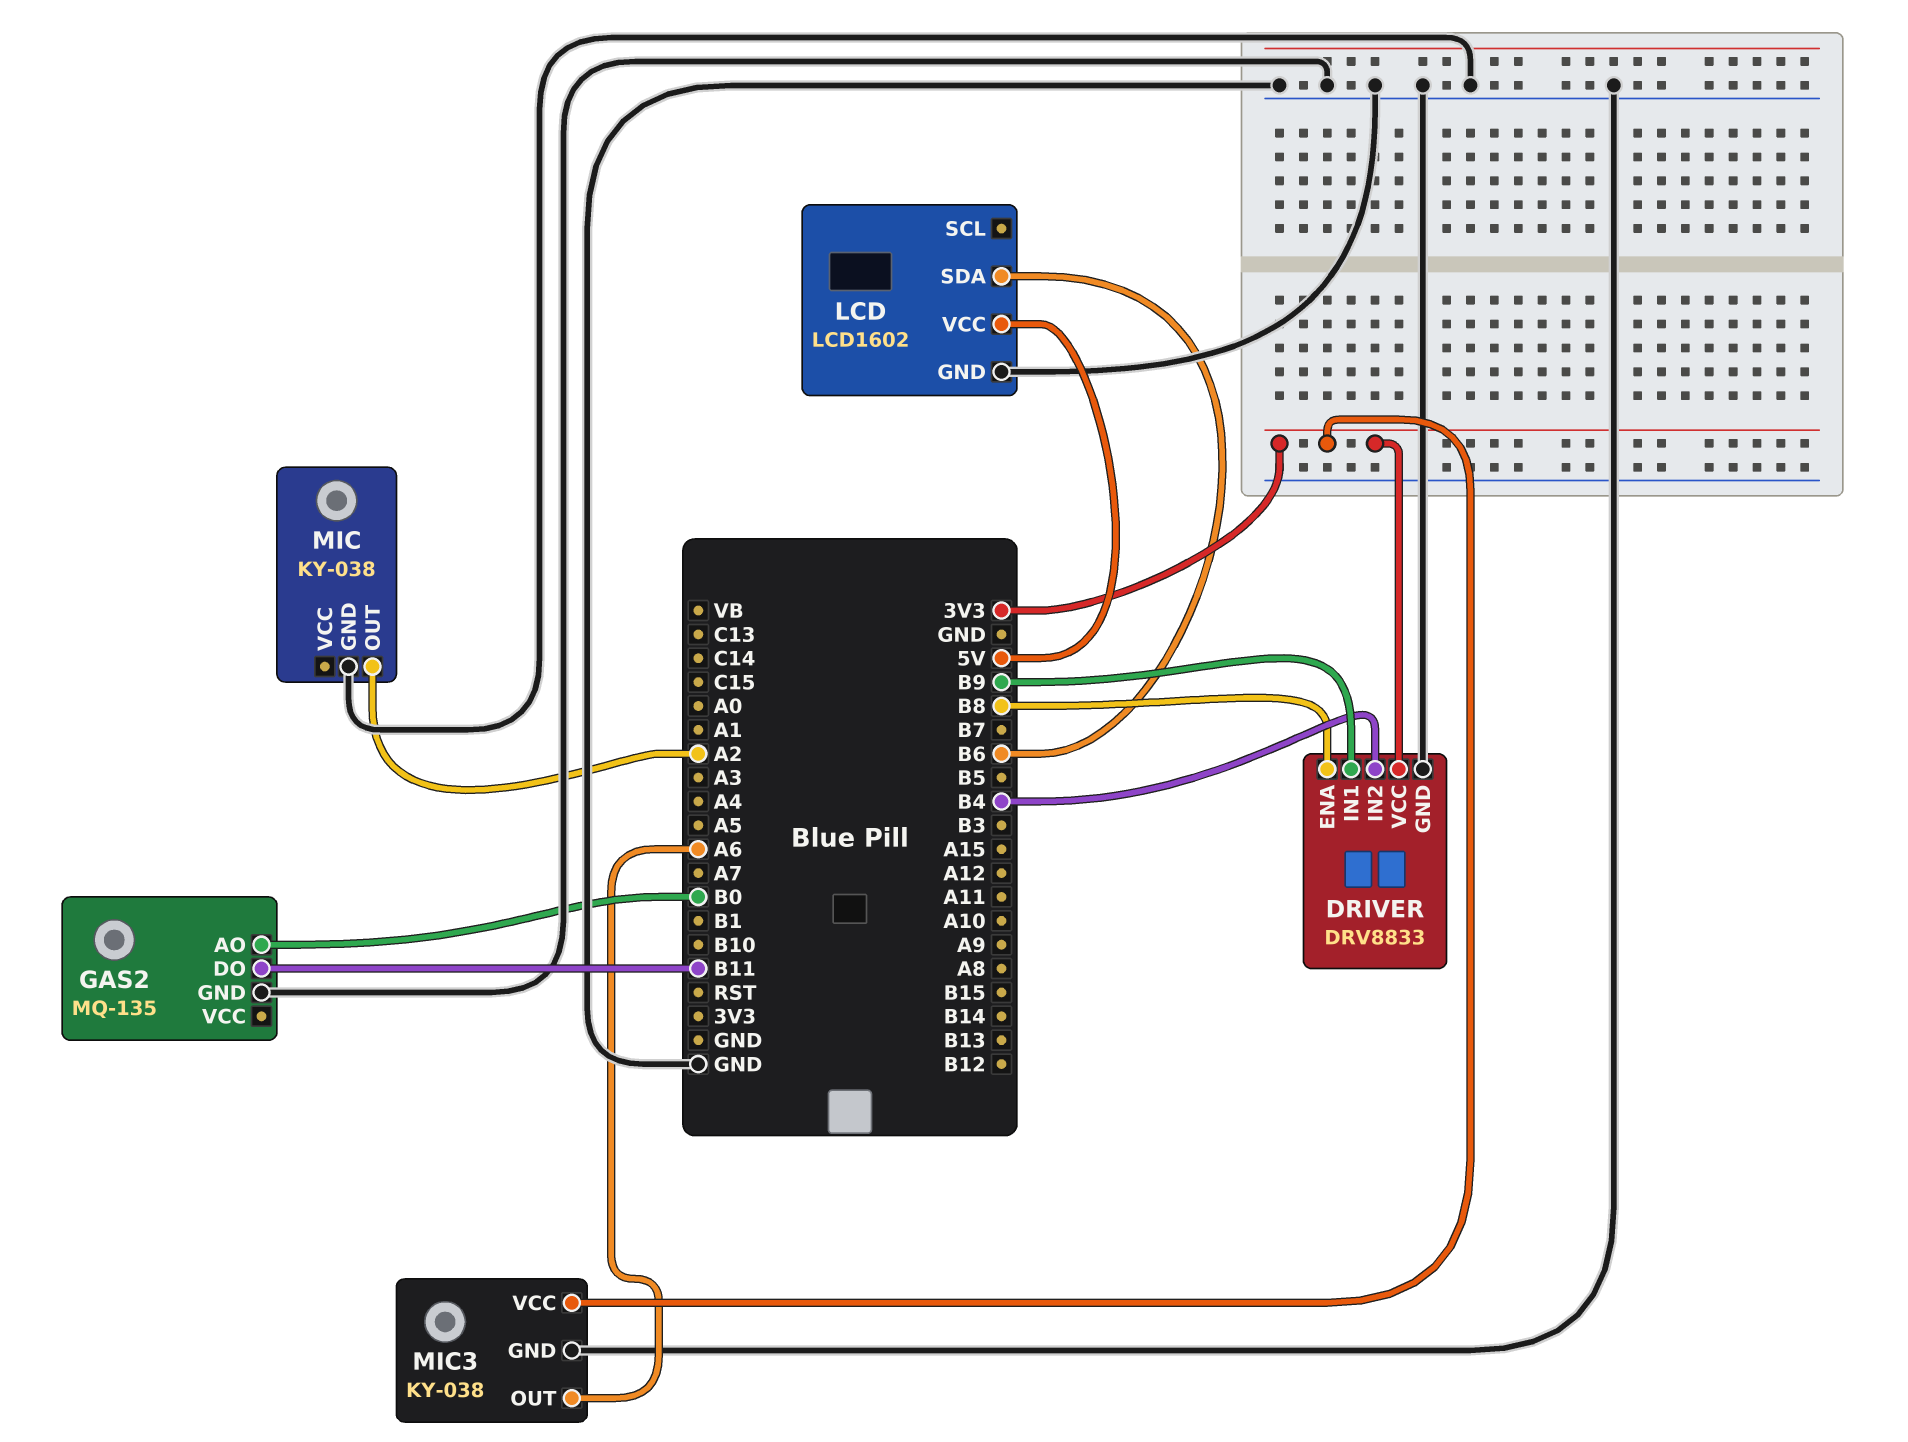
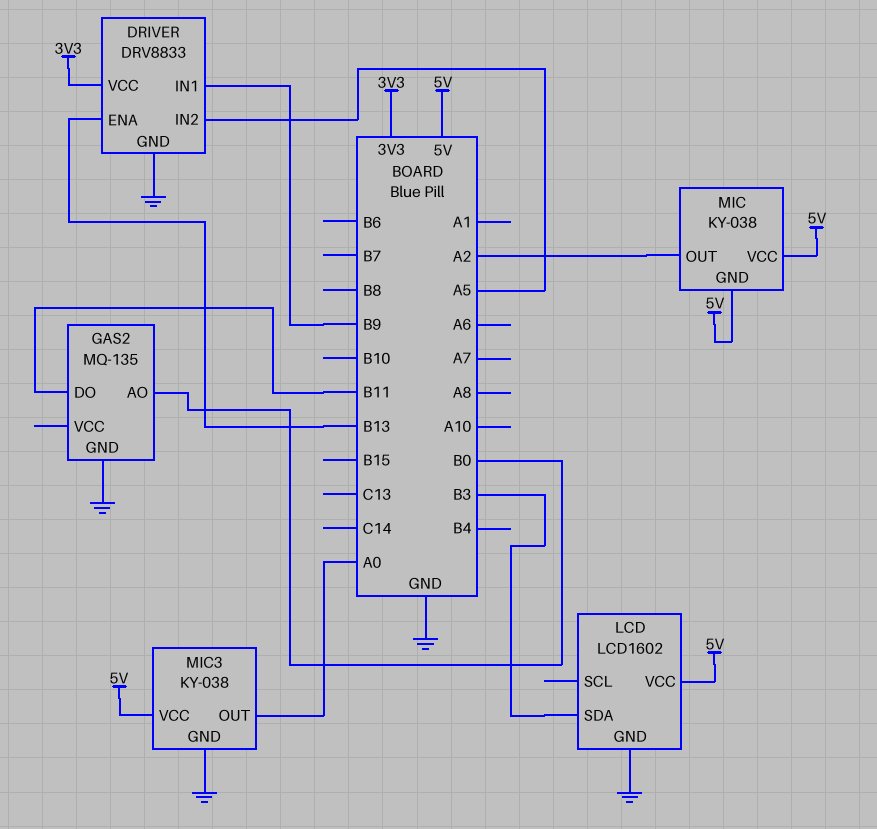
DRIVER pin ENA: B8 -> B13
DRIVER pin IN2: B4 -> A5
LCD pin SDA: B6 -> B3
MIC pin GND: GND -> 5V
MIC pin VCC: none -> 5V
MIC3 pin OUT: A6 -> A0
MIC3 pin VCC: 3V3 -> 5V

